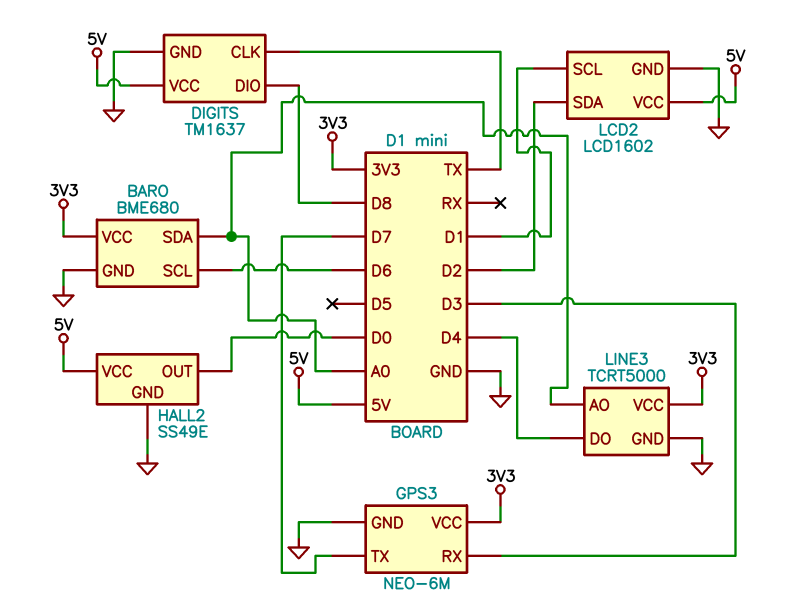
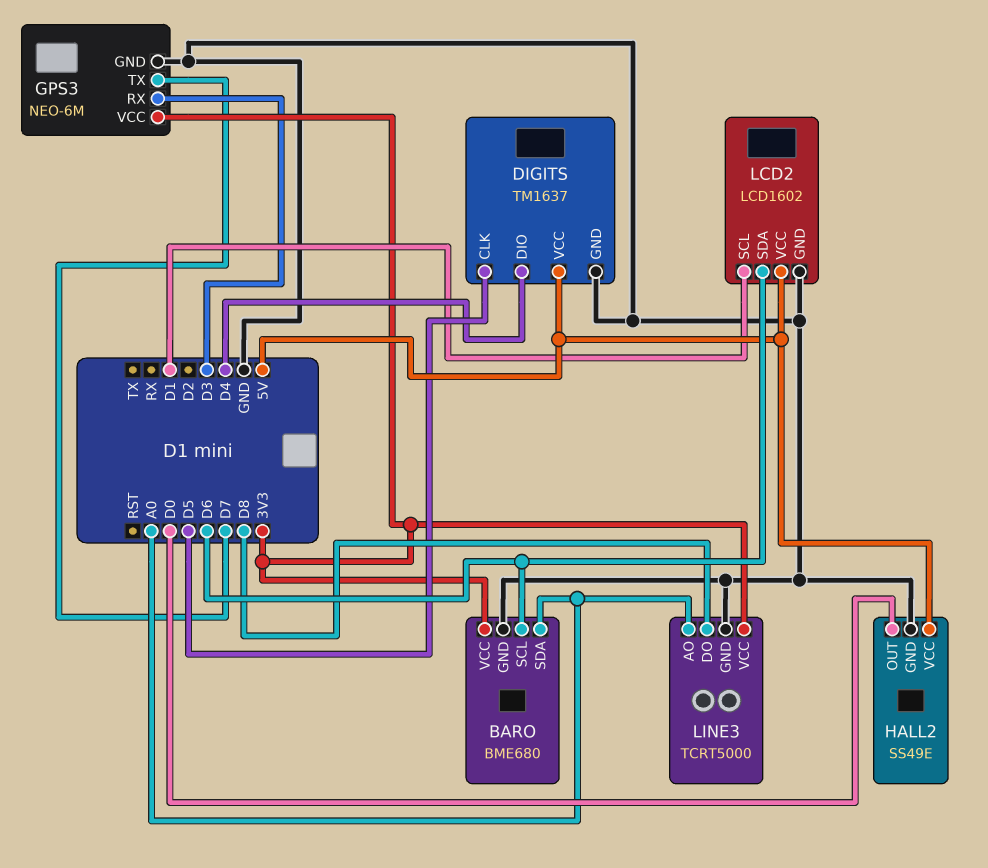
DIGITS pin CLK: TX -> D5
DIGITS pin DIO: D8 -> D4
LCD2 pin SDA: D2 -> D6
LINE3 pin DO: D4 -> D8

